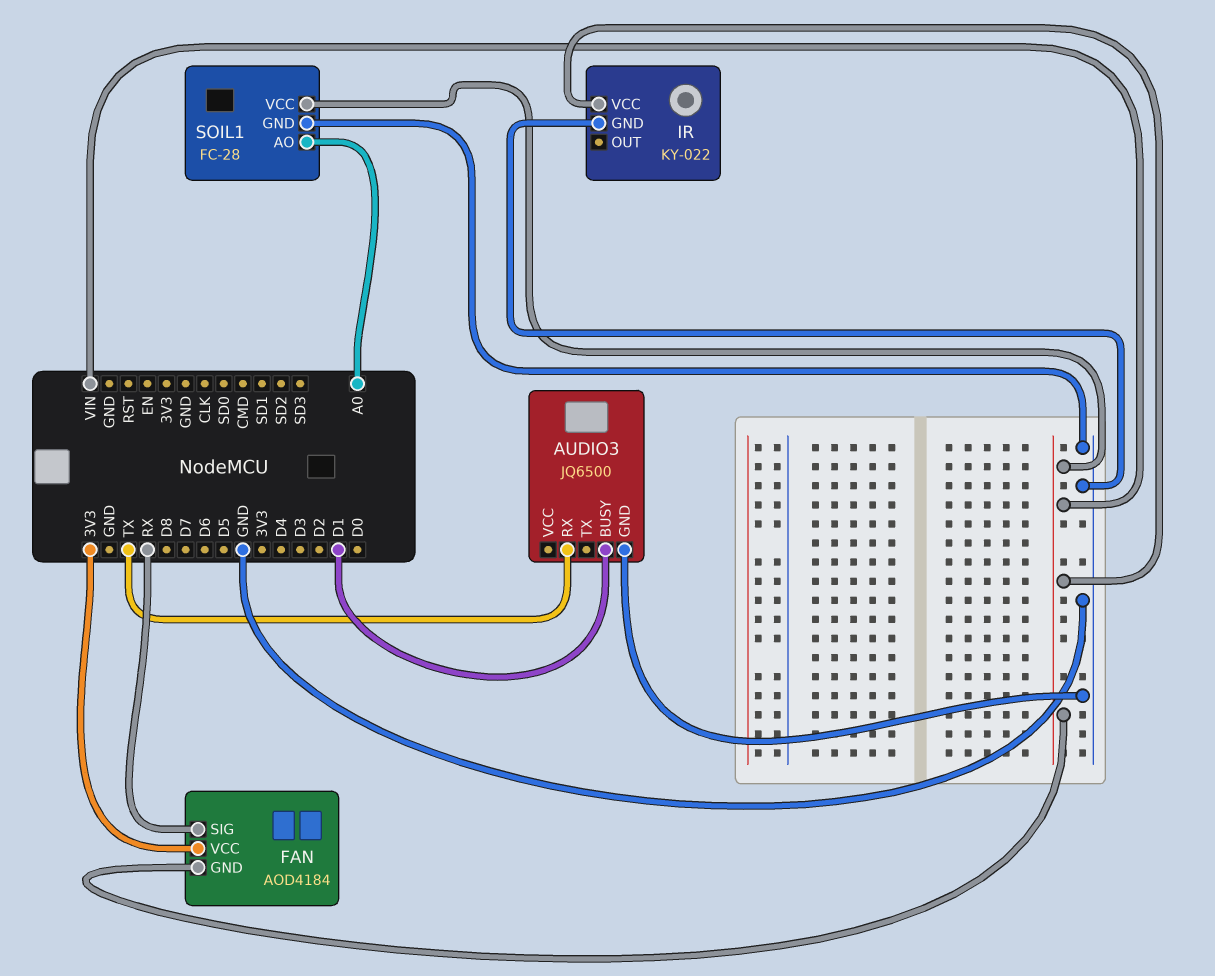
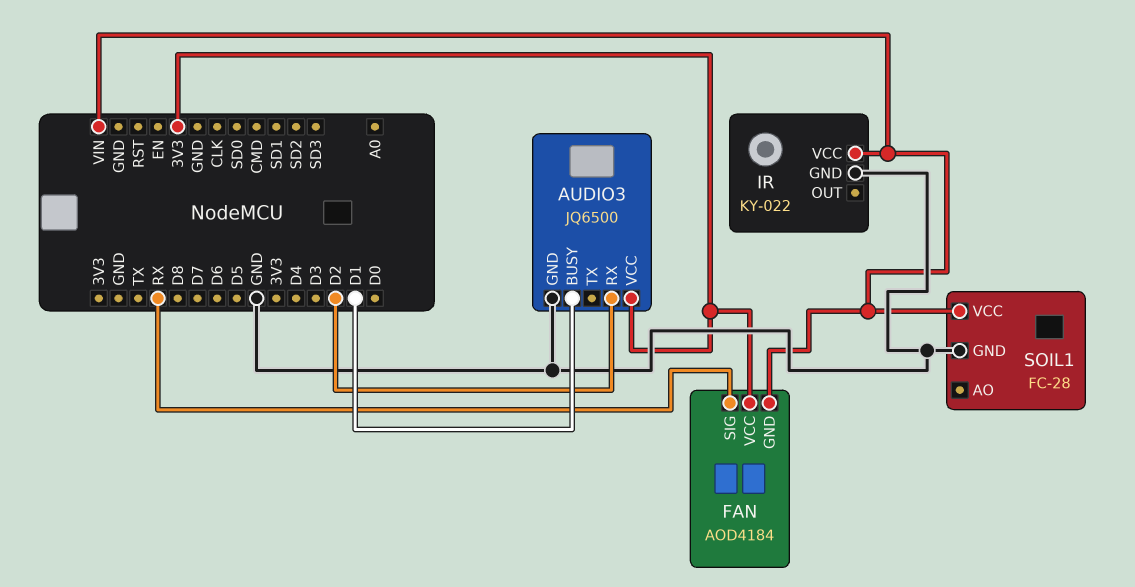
AUDIO3 pin RX: TX -> D2
AUDIO3 pin VCC: none -> 3V3
SOIL1 pin AO: A0 -> none

